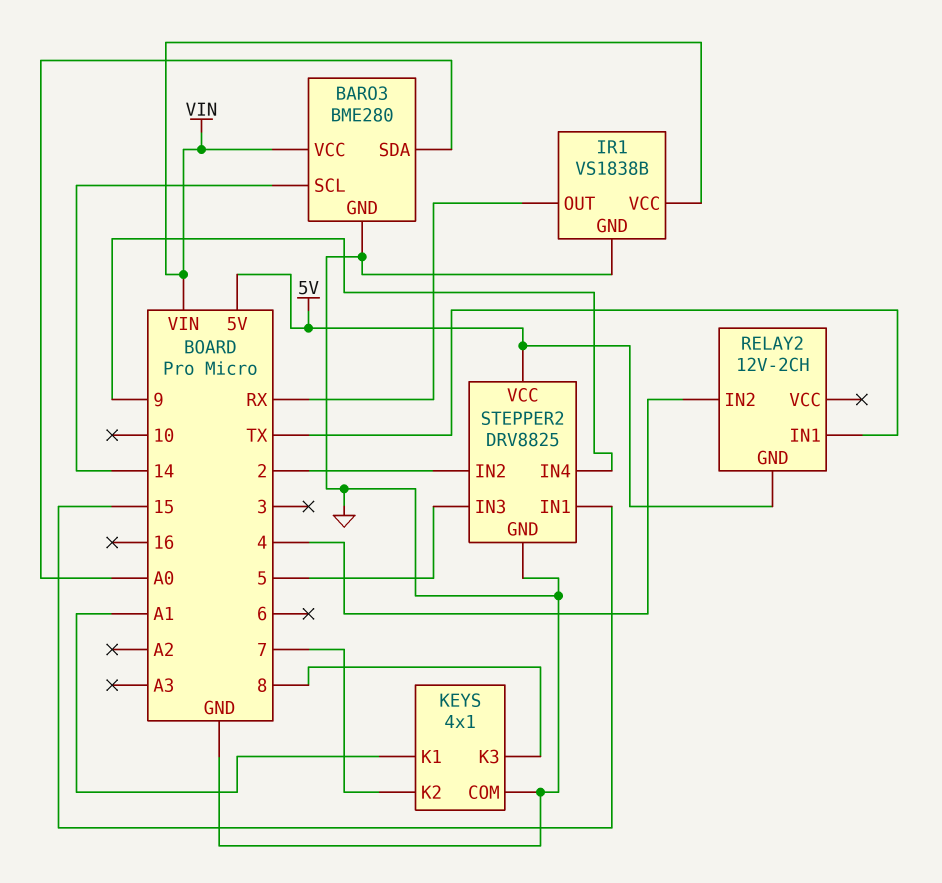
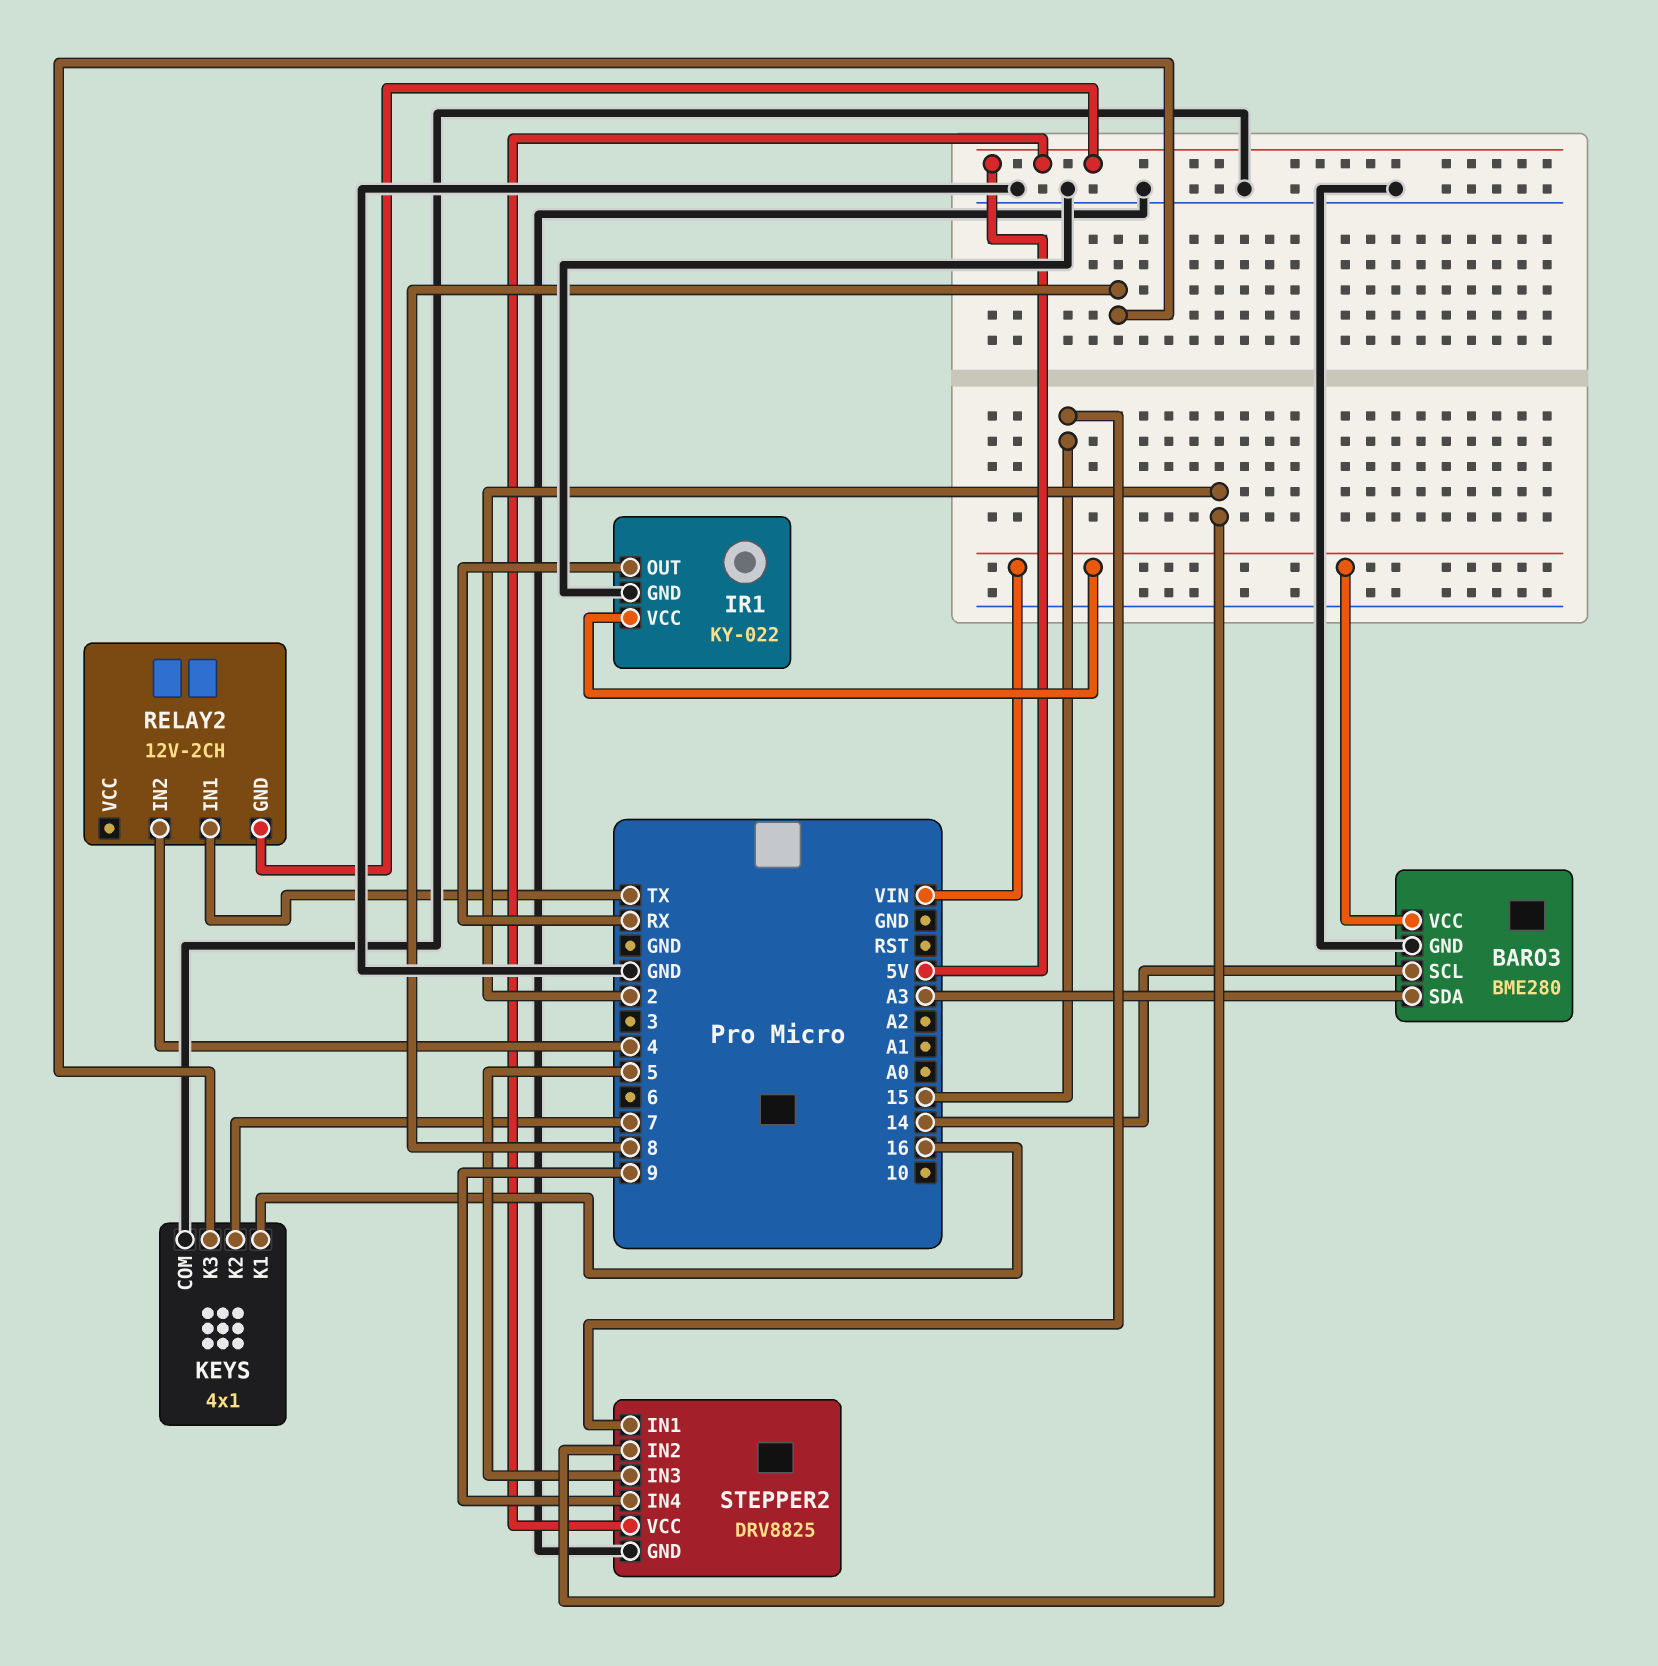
BARO3 pin SDA: A0 -> A3
IR1: VS1838B -> KY-022
KEYS pin K1: A1 -> 16

